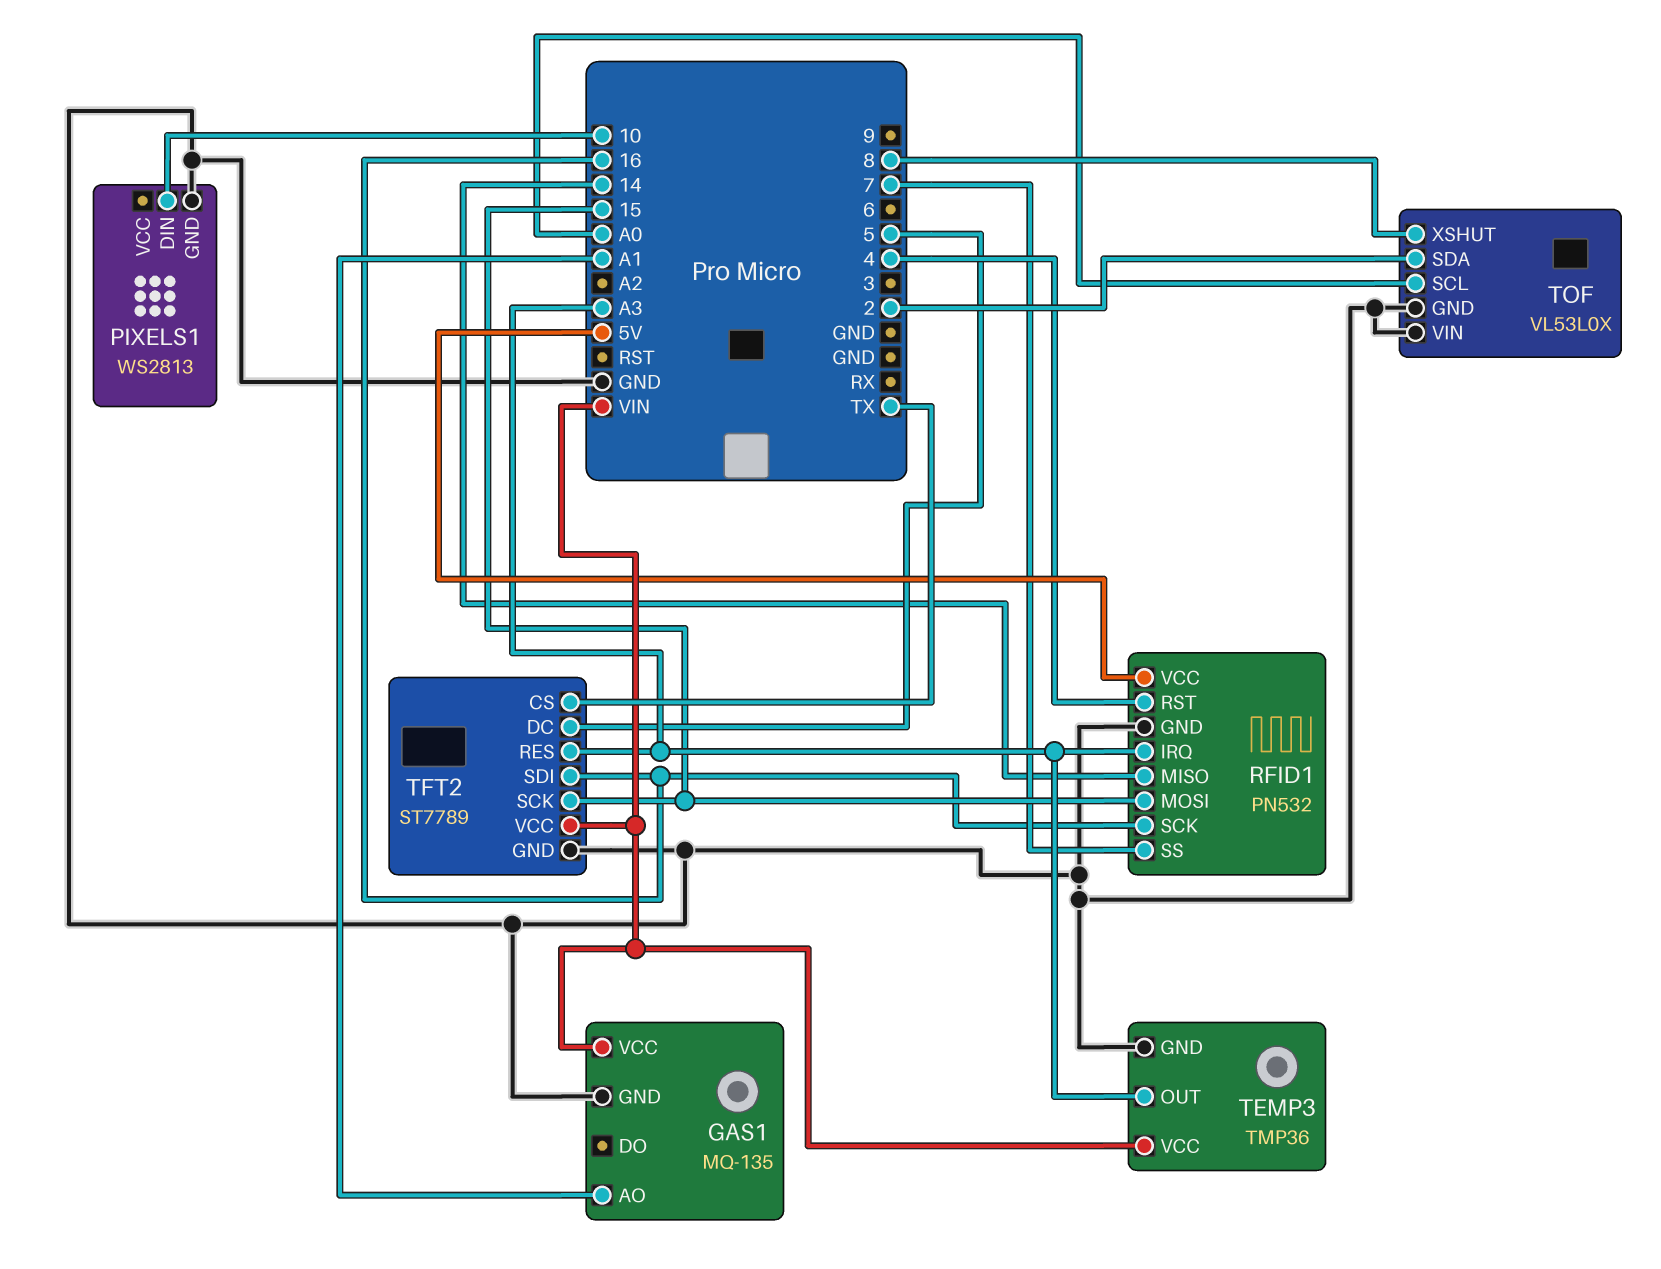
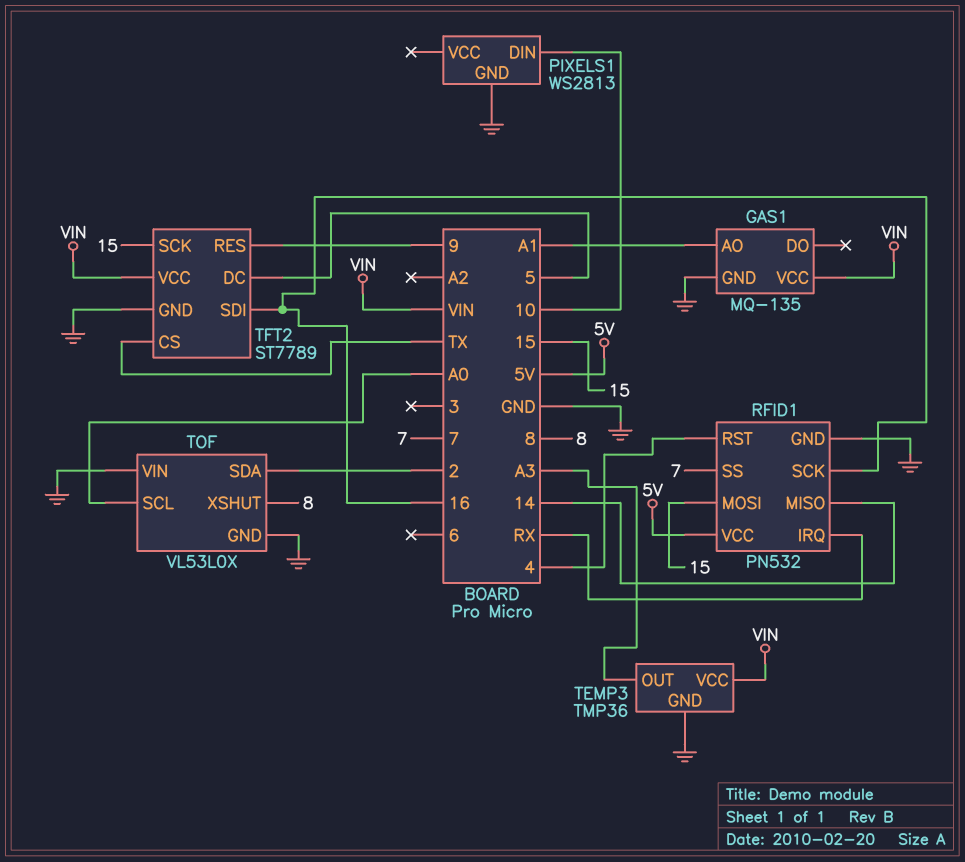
RFID1 pin IRQ: A3 -> RX
TFT2 pin RES: A3 -> 9

